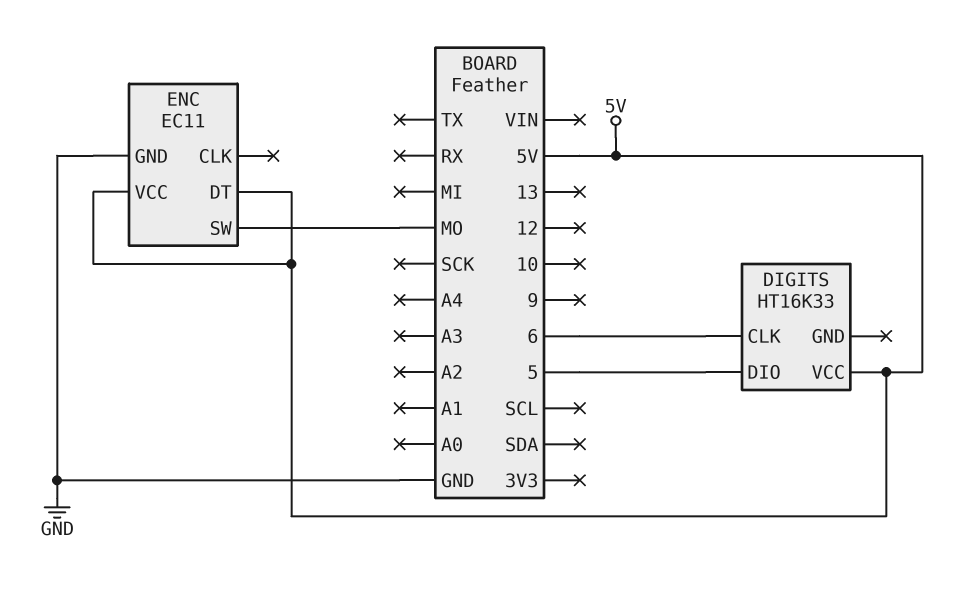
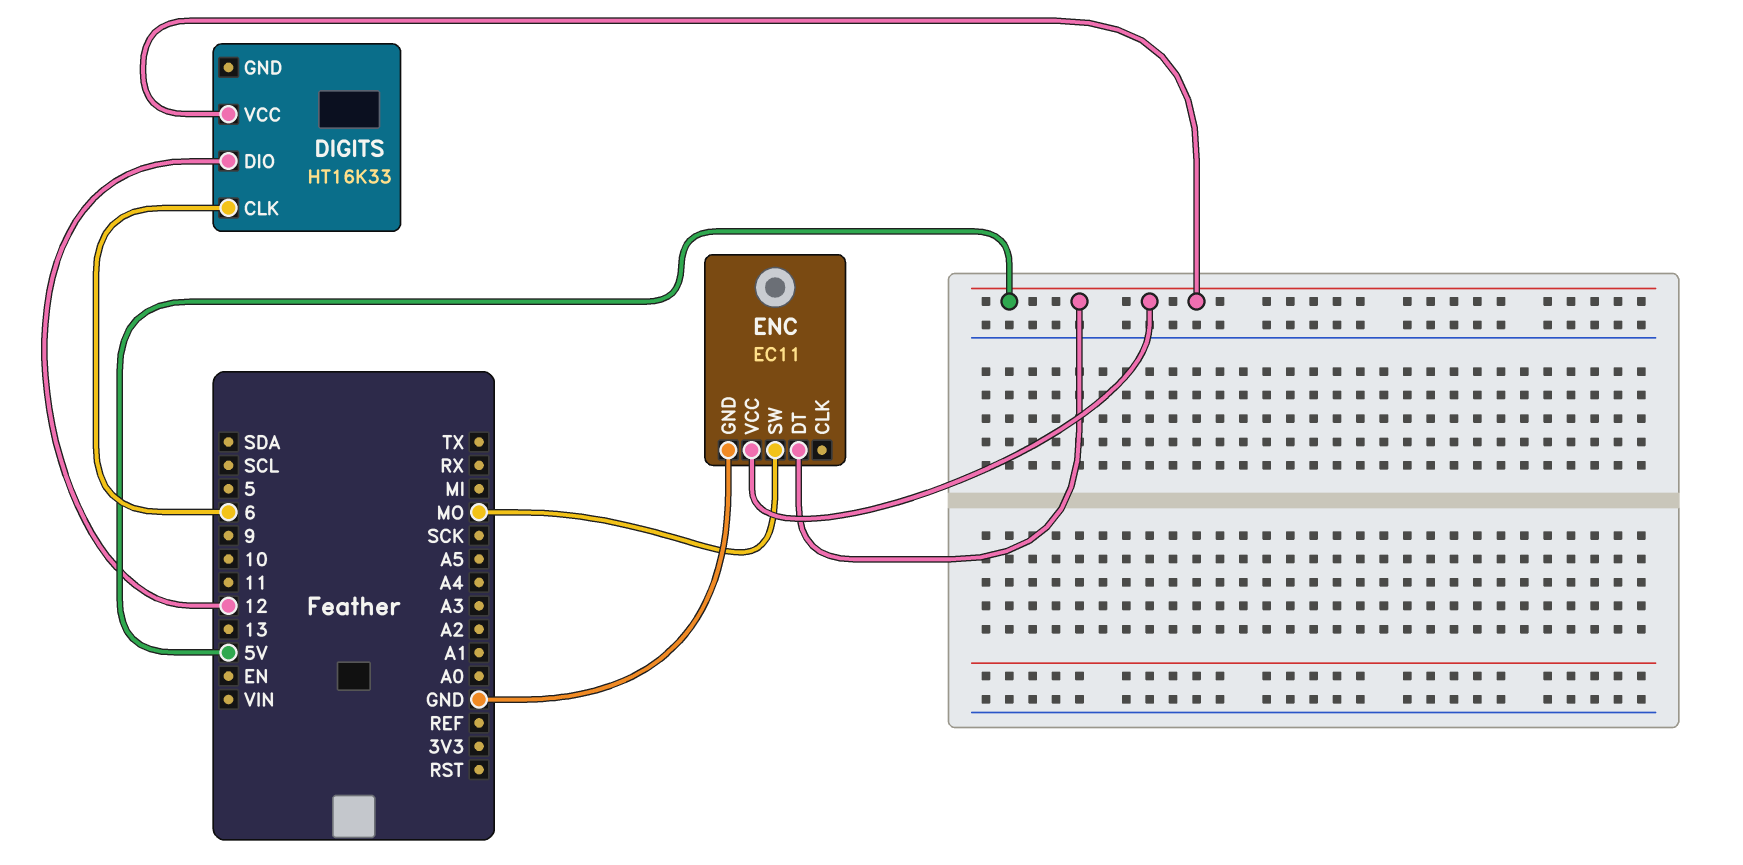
DIGITS pin DIO: 5 -> 12

